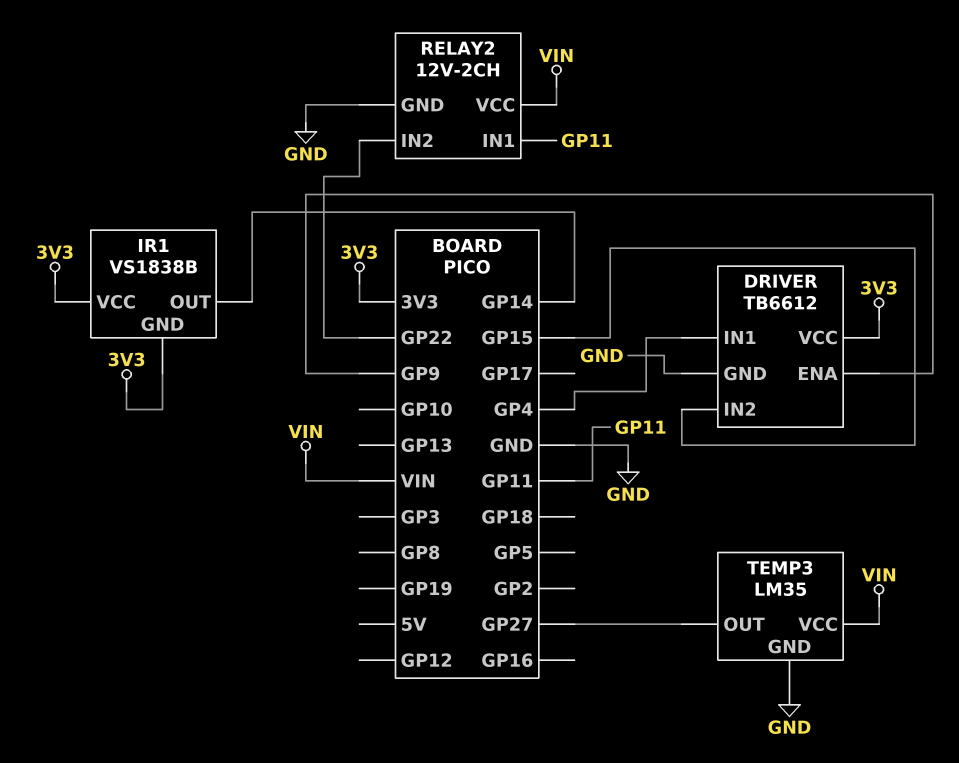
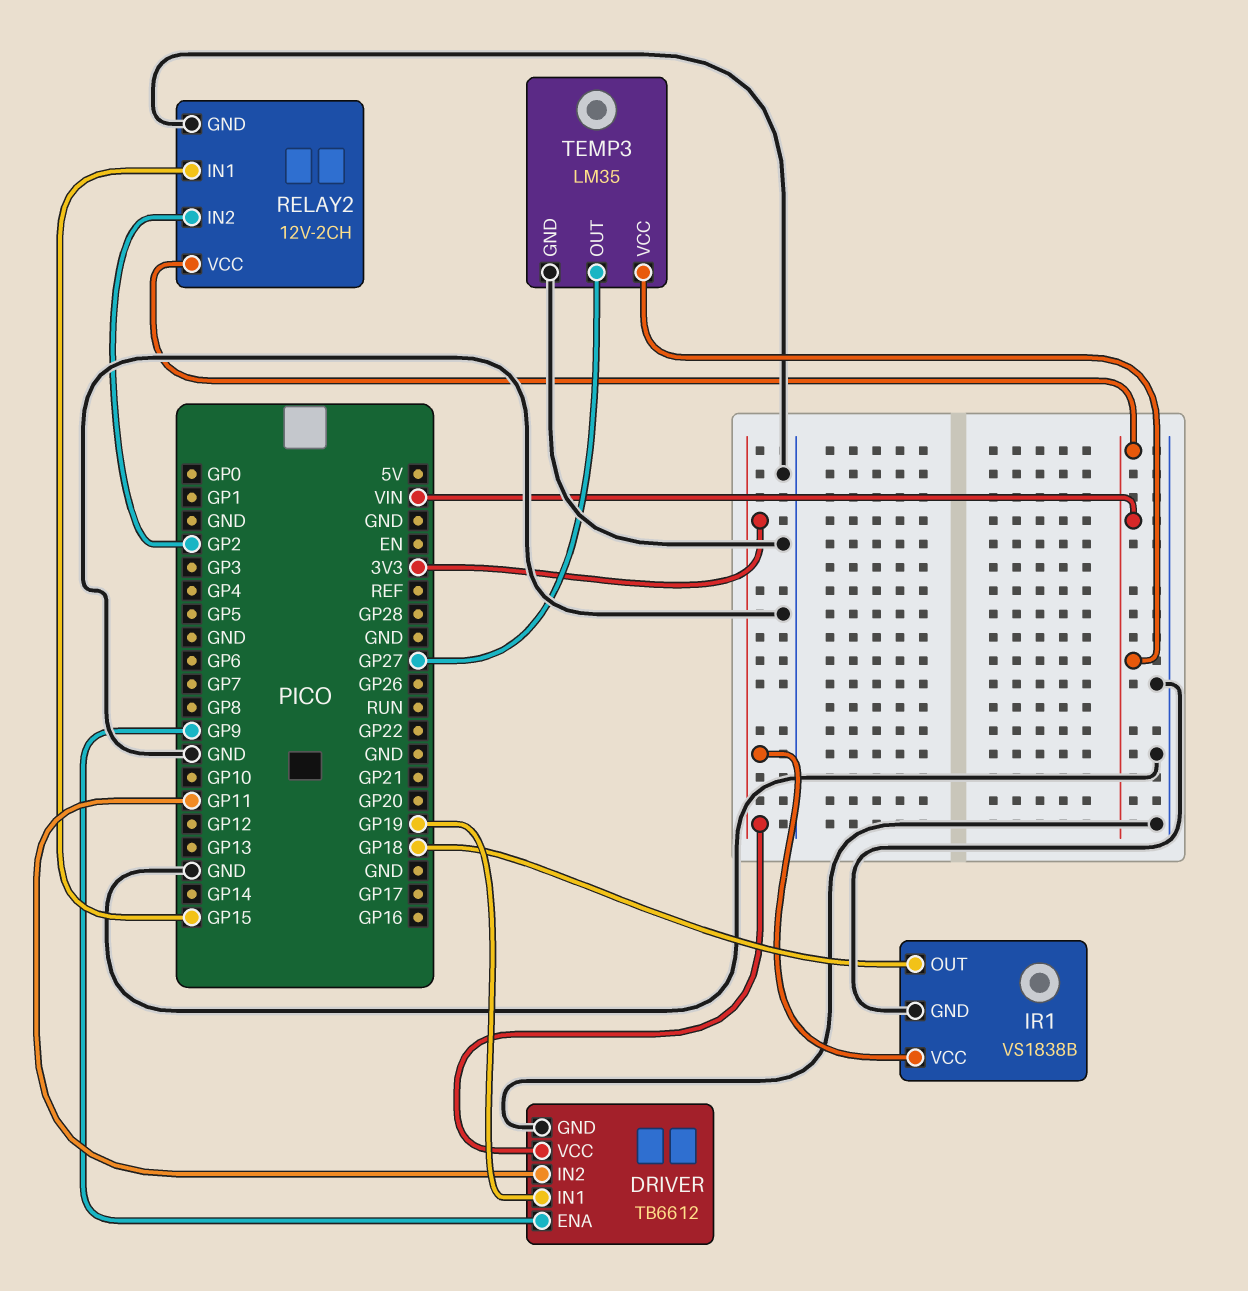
DRIVER pin IN1: GP4 -> GP19
DRIVER pin IN2: GP15 -> GP11
IR1 pin GND: 3V3 -> GND
IR1 pin OUT: GP14 -> GP18
RELAY2 pin IN1: GP11 -> GP15
RELAY2 pin IN2: GP22 -> GP2

